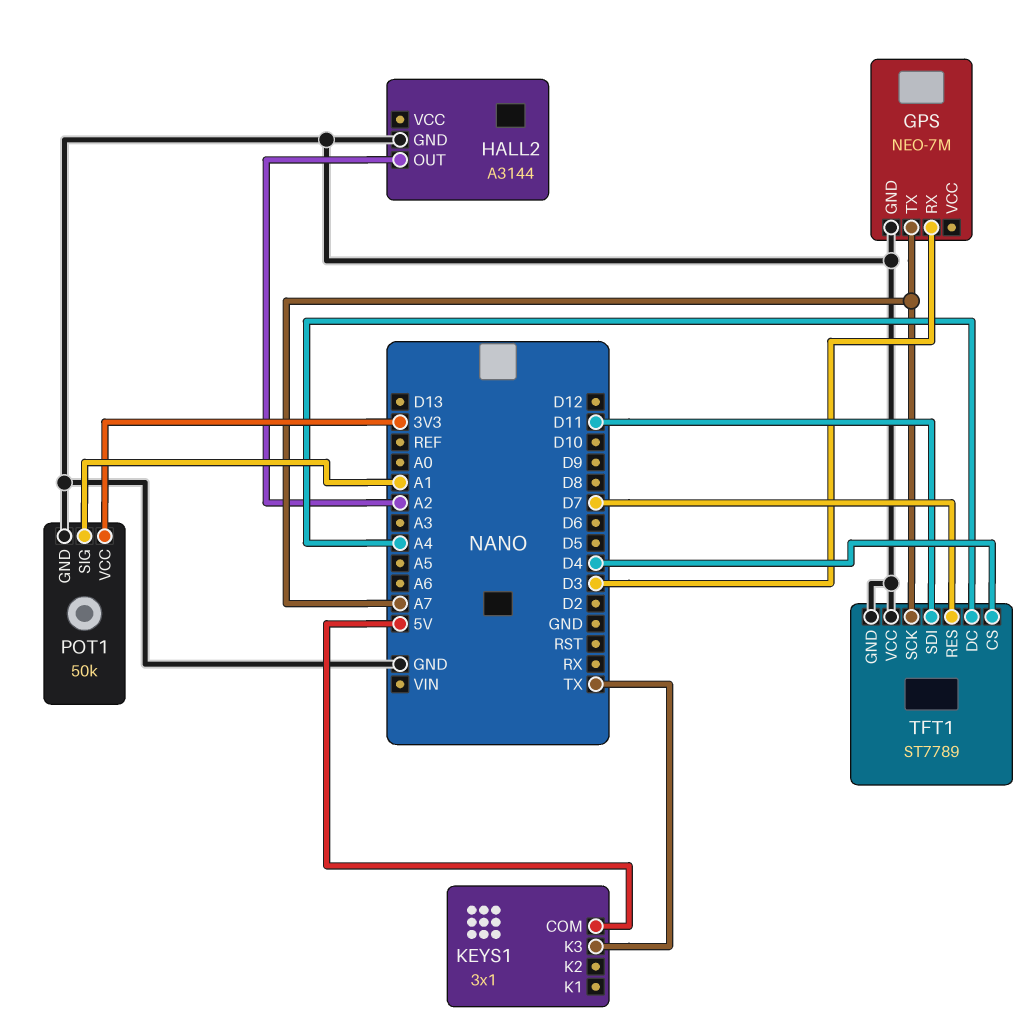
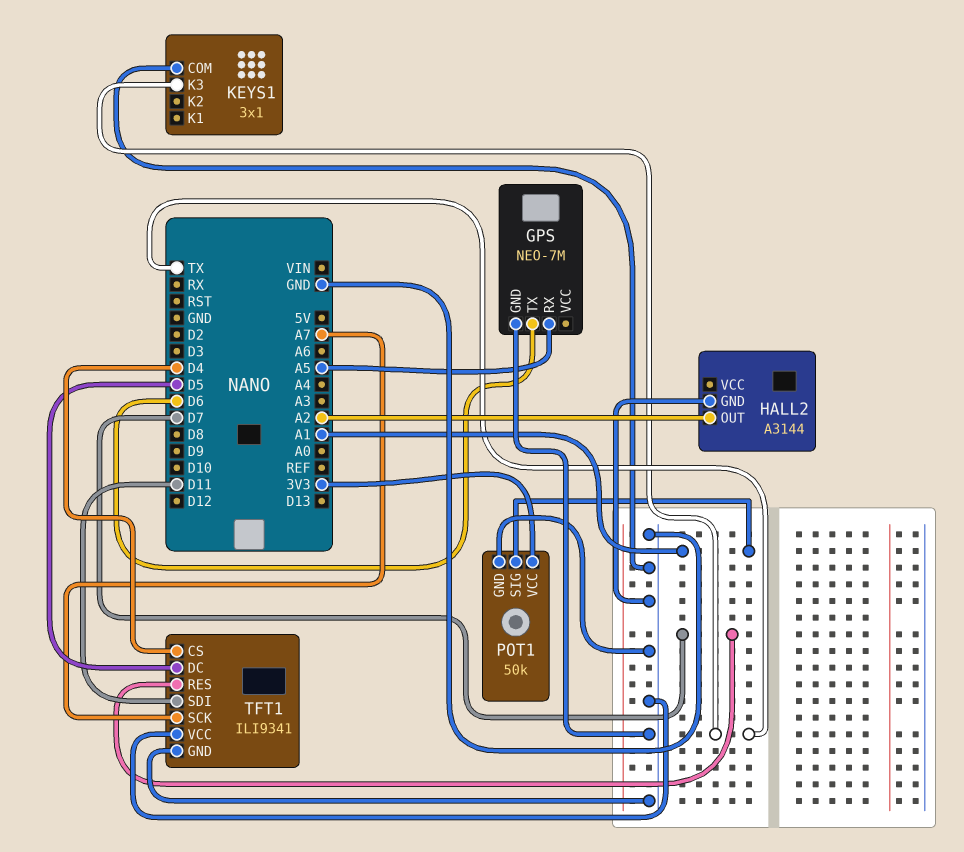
GPS pin RX: D3 -> A5
GPS pin TX: A7 -> D6
KEYS1 pin COM: 5V -> GND
TFT1: ST7789 -> ILI9341
TFT1 pin DC: A4 -> D5

